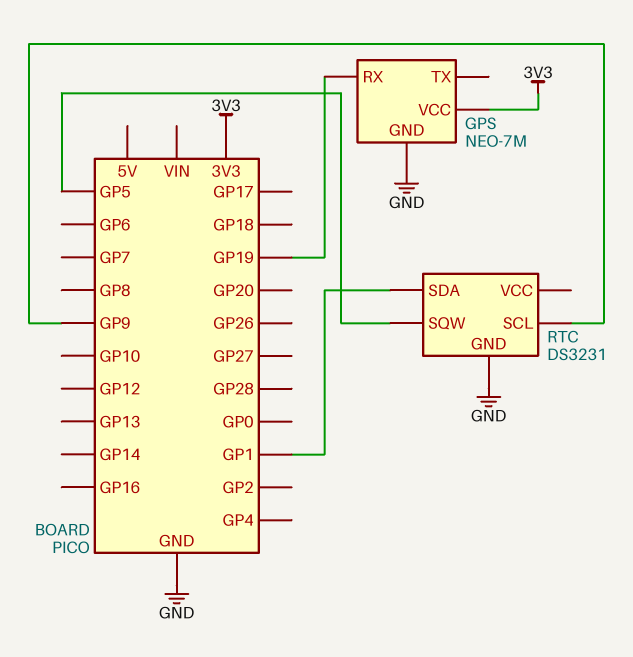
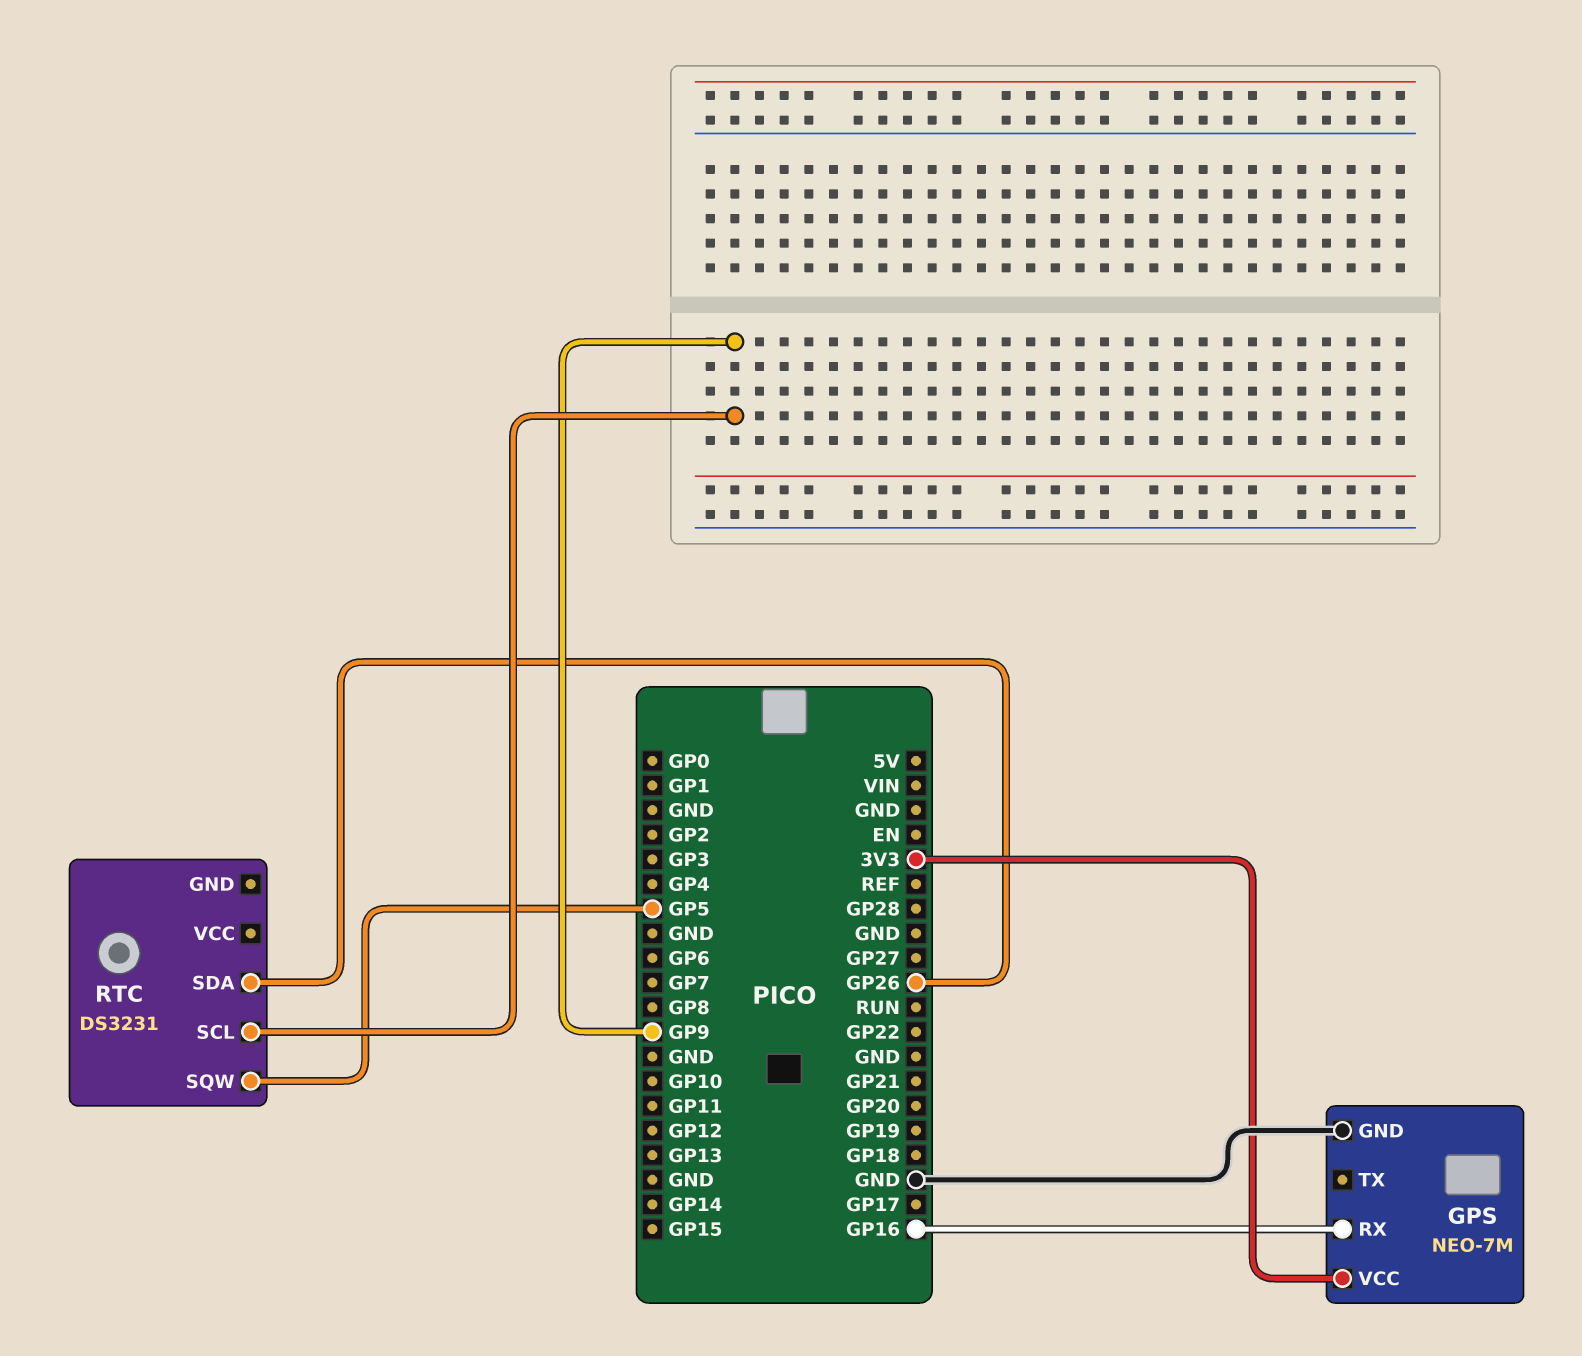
GPS pin RX: GP19 -> GP16
RTC pin GND: GND -> none
RTC pin SDA: GP1 -> GP26

